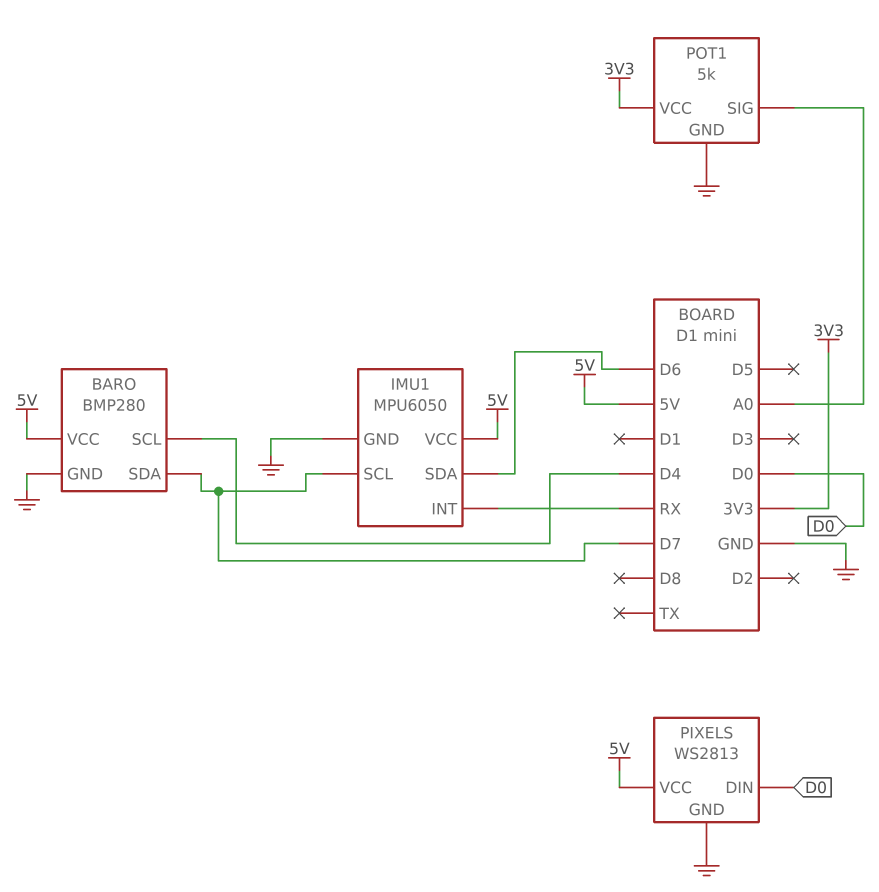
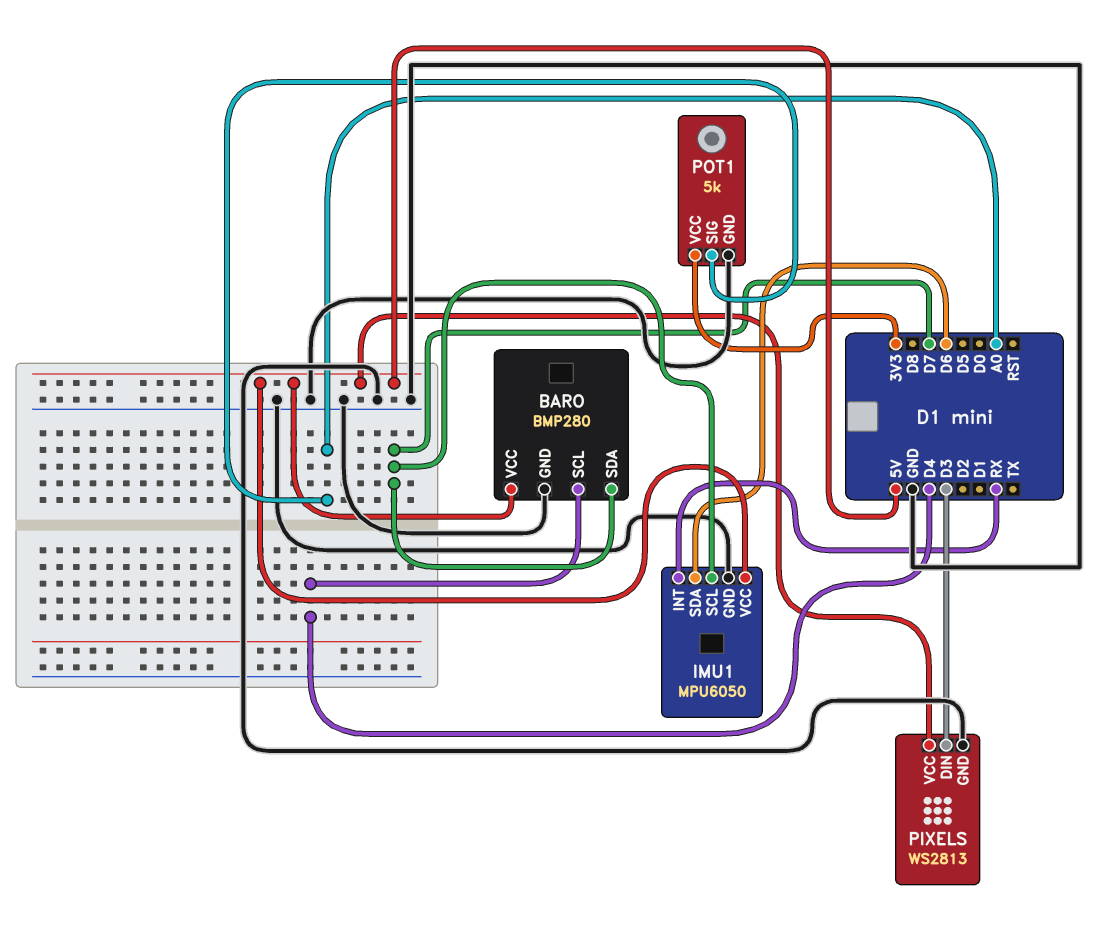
PIXELS pin DIN: D0 -> D3

